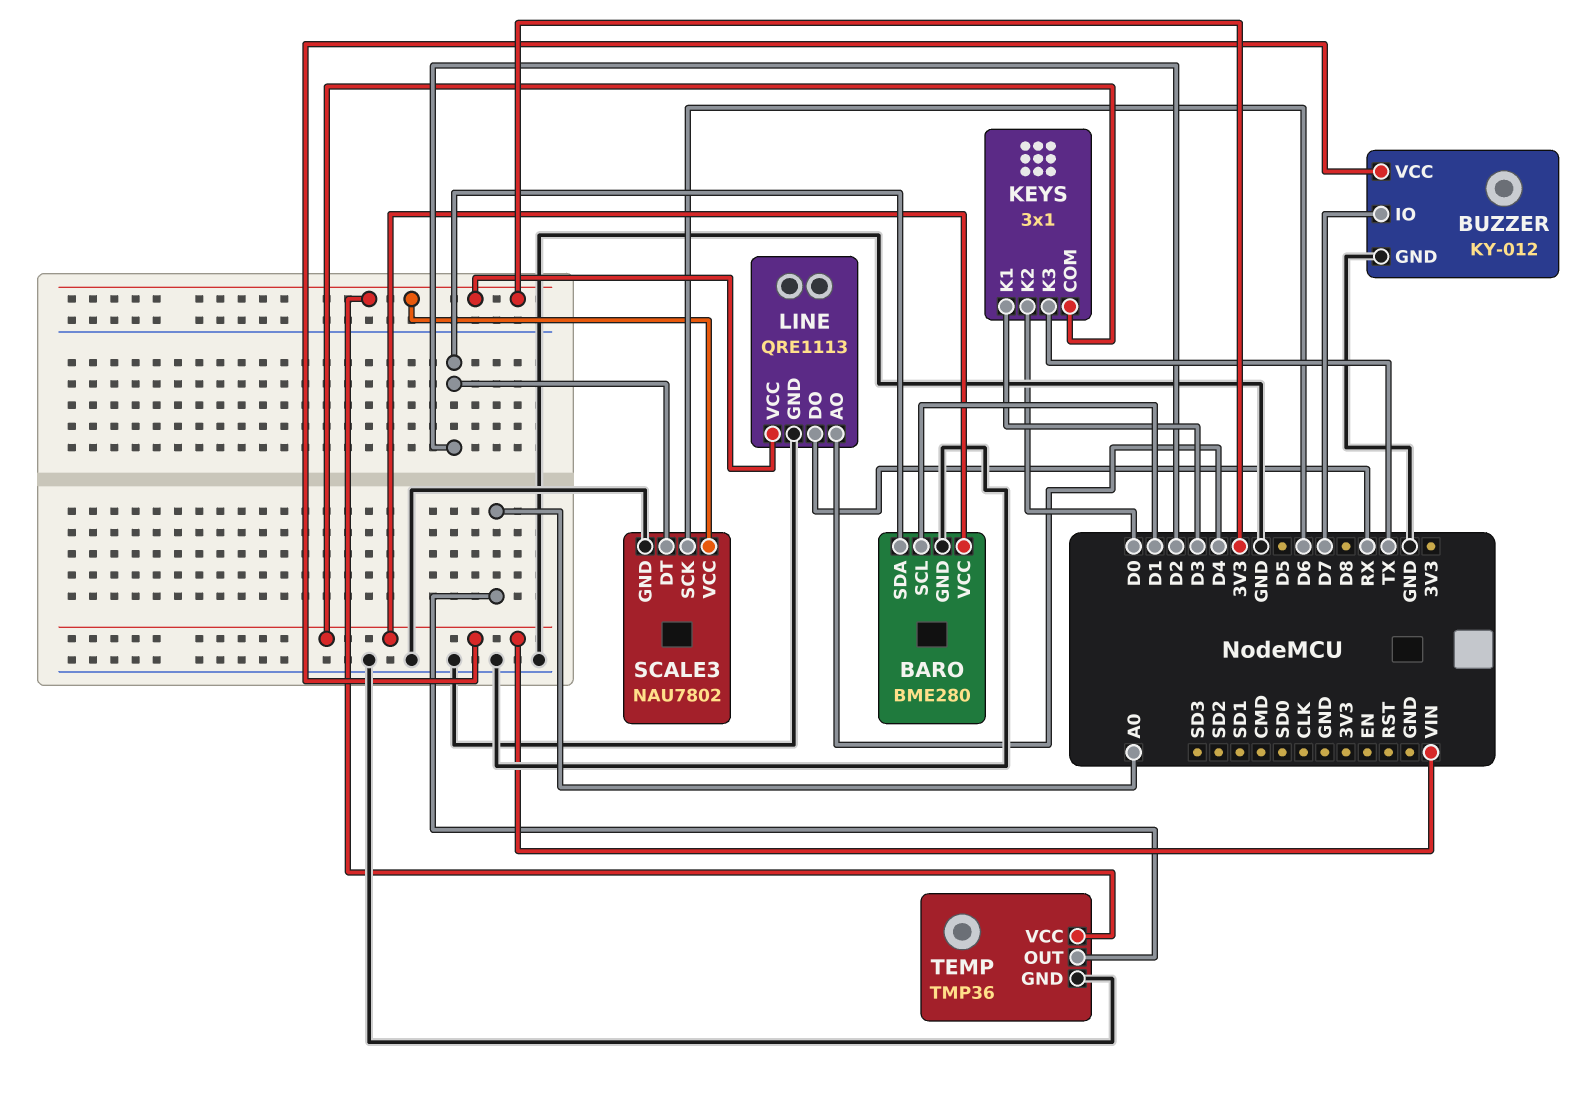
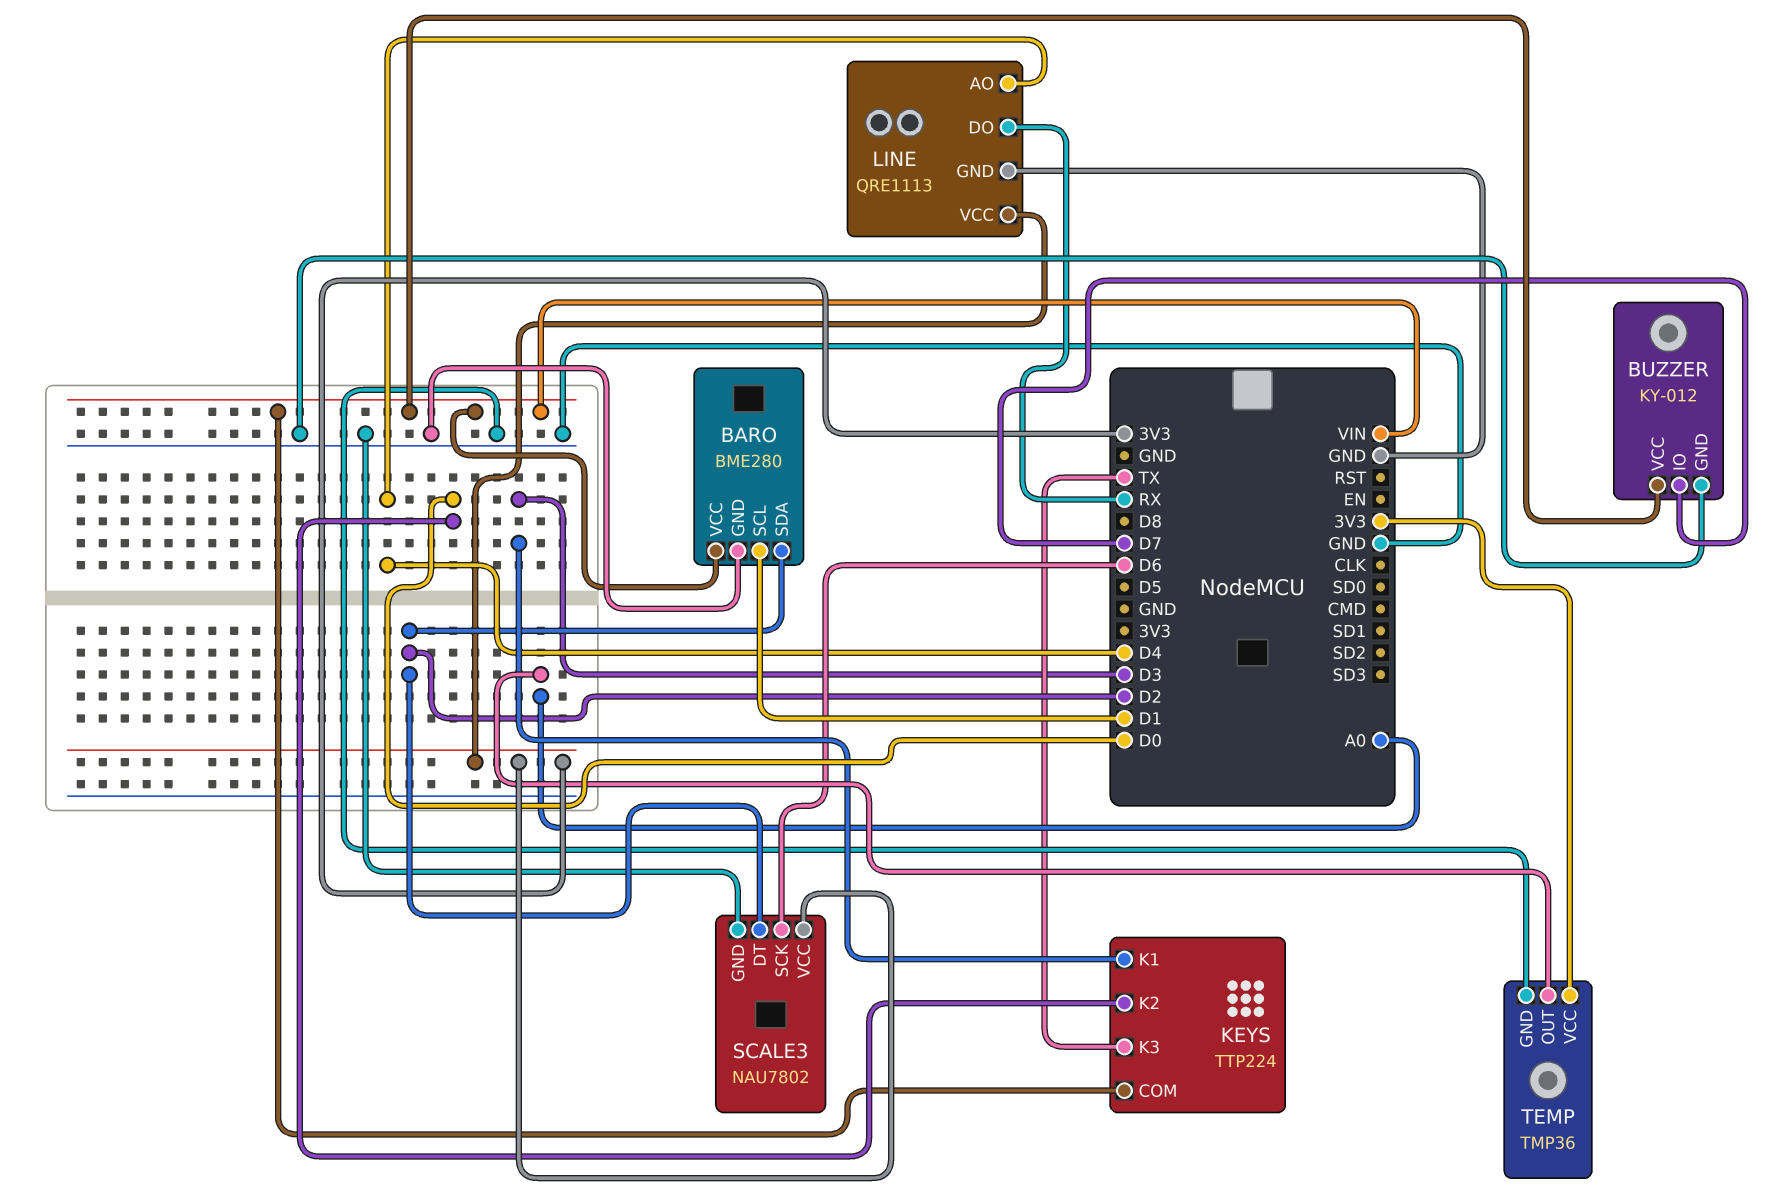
KEYS: 3x1 -> TTP224

